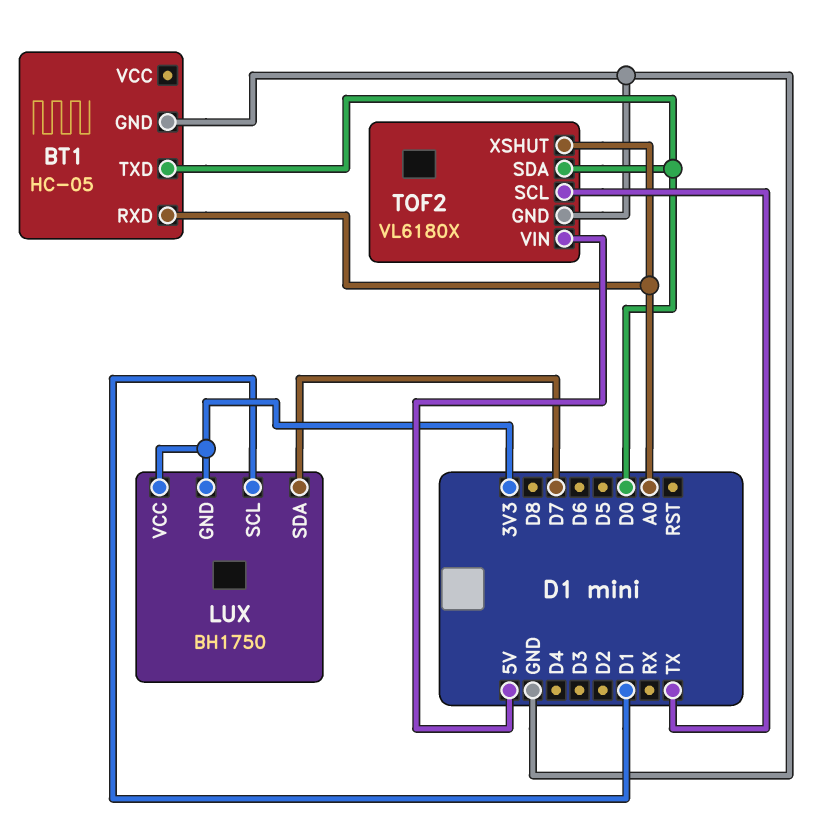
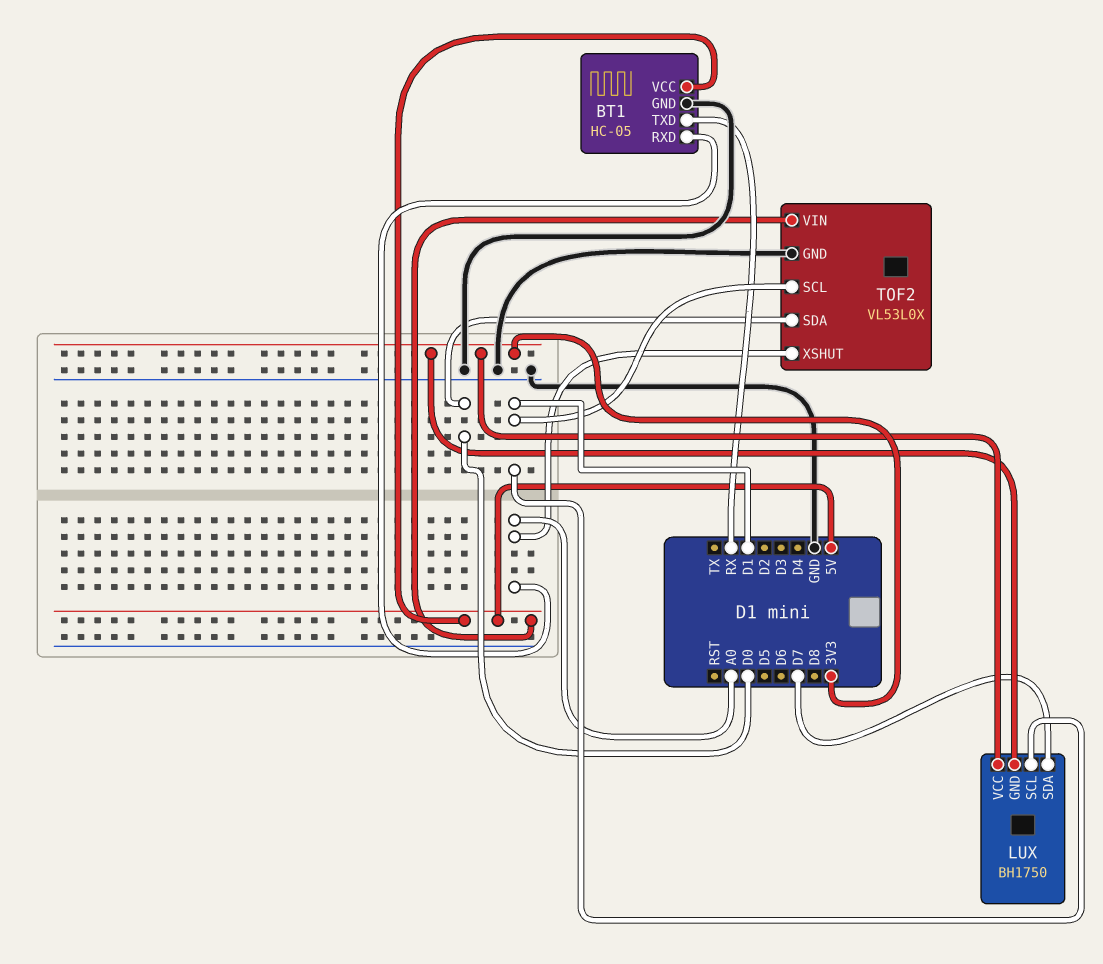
BT1 pin TXD: D0 -> RX
BT1 pin VCC: none -> 5V
TOF2: VL6180X -> VL53L0X
TOF2 pin SCL: TX -> D1

